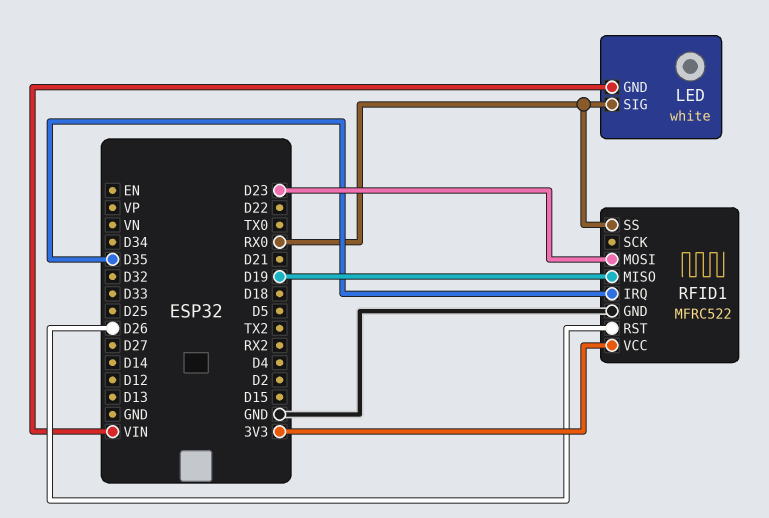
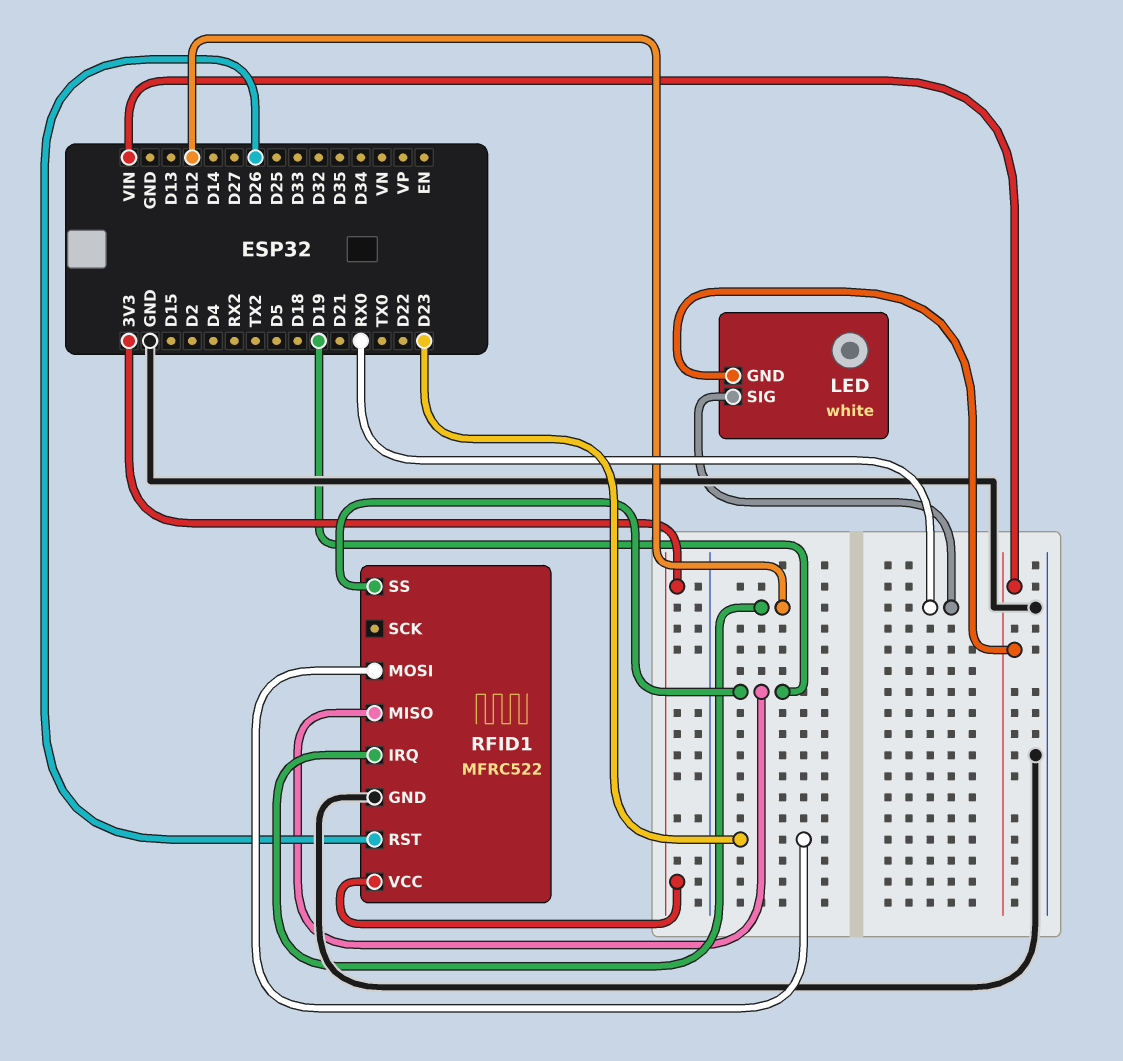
RFID1 pin IRQ: D35 -> D12
RFID1 pin SS: RX0 -> D19

